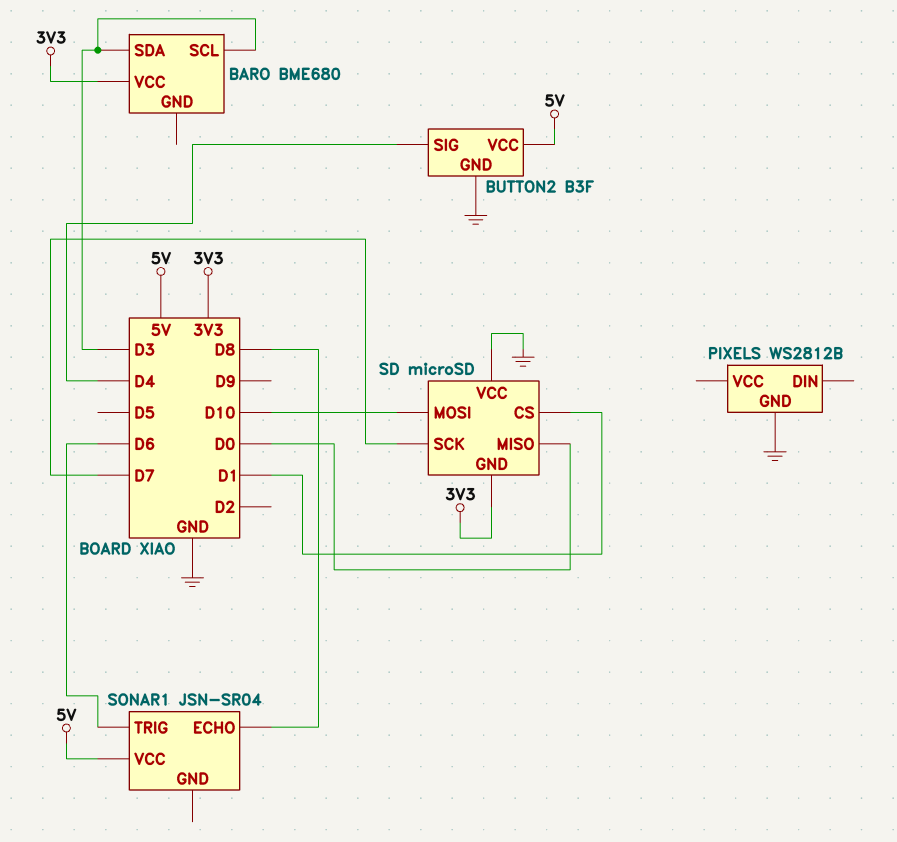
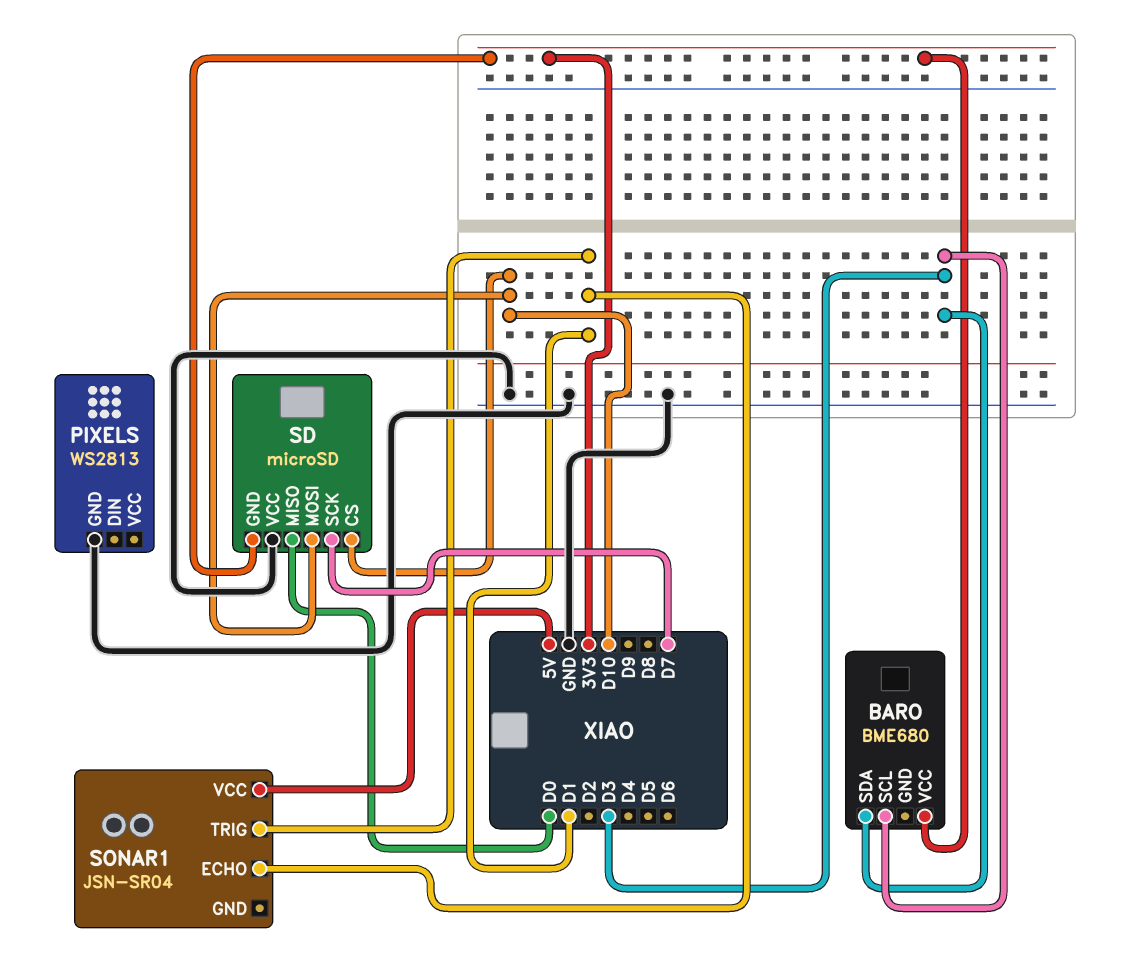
BUTTON2: B3F -> none
BUTTON2 pin GND: GND -> none
BUTTON2 pin SIG: D4 -> none
BUTTON2 pin VCC: 5V -> none
PIXELS: WS2812B -> WS2813
SD pin CS: D1 -> D10
SONAR1 pin ECHO: D8 -> D1
SONAR1 pin TRIG: D6 -> D1

